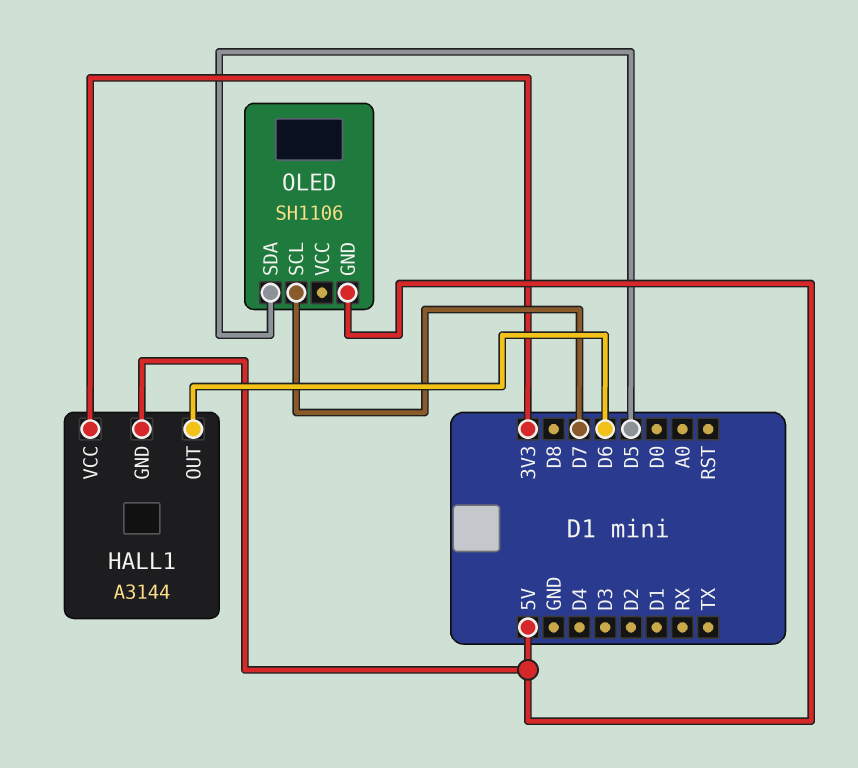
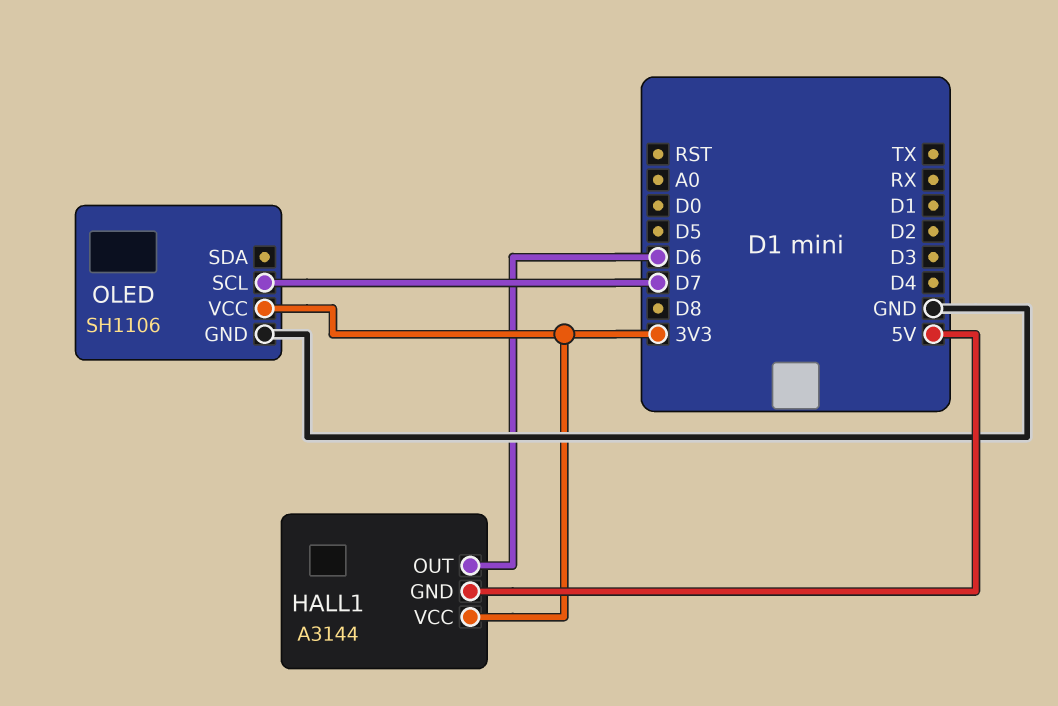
OLED pin GND: 5V -> GND
OLED pin SDA: D5 -> none
OLED pin VCC: none -> 3V3

